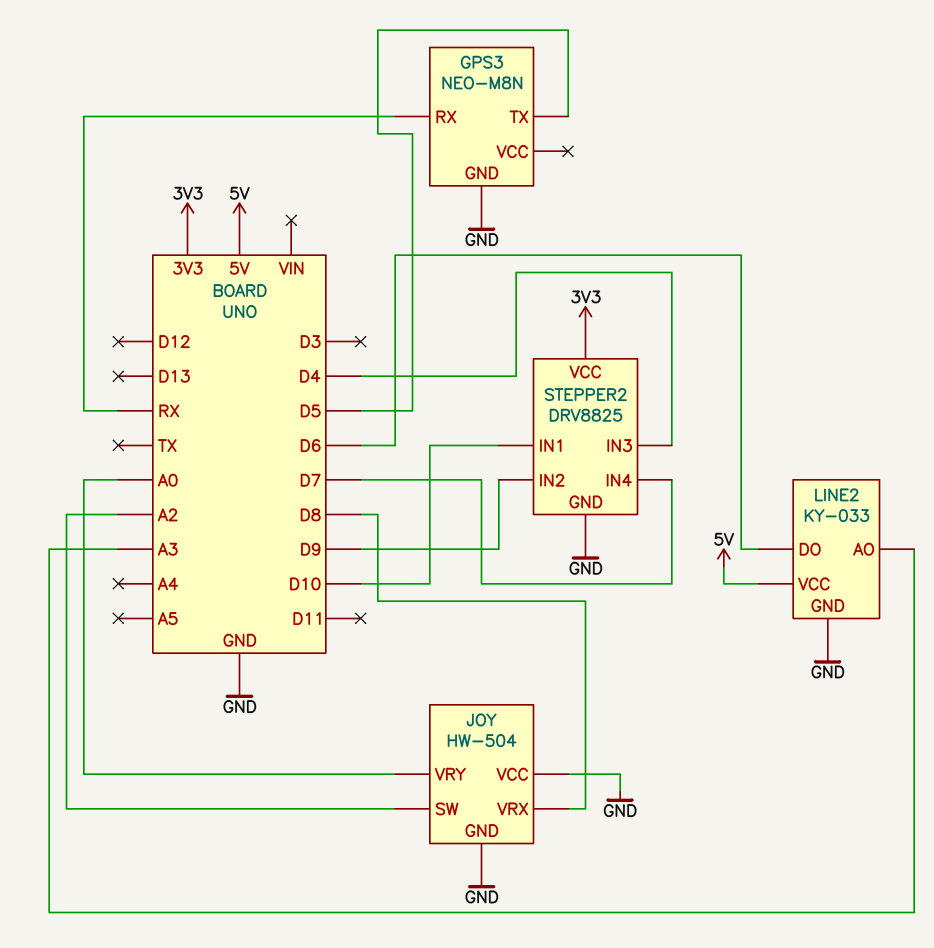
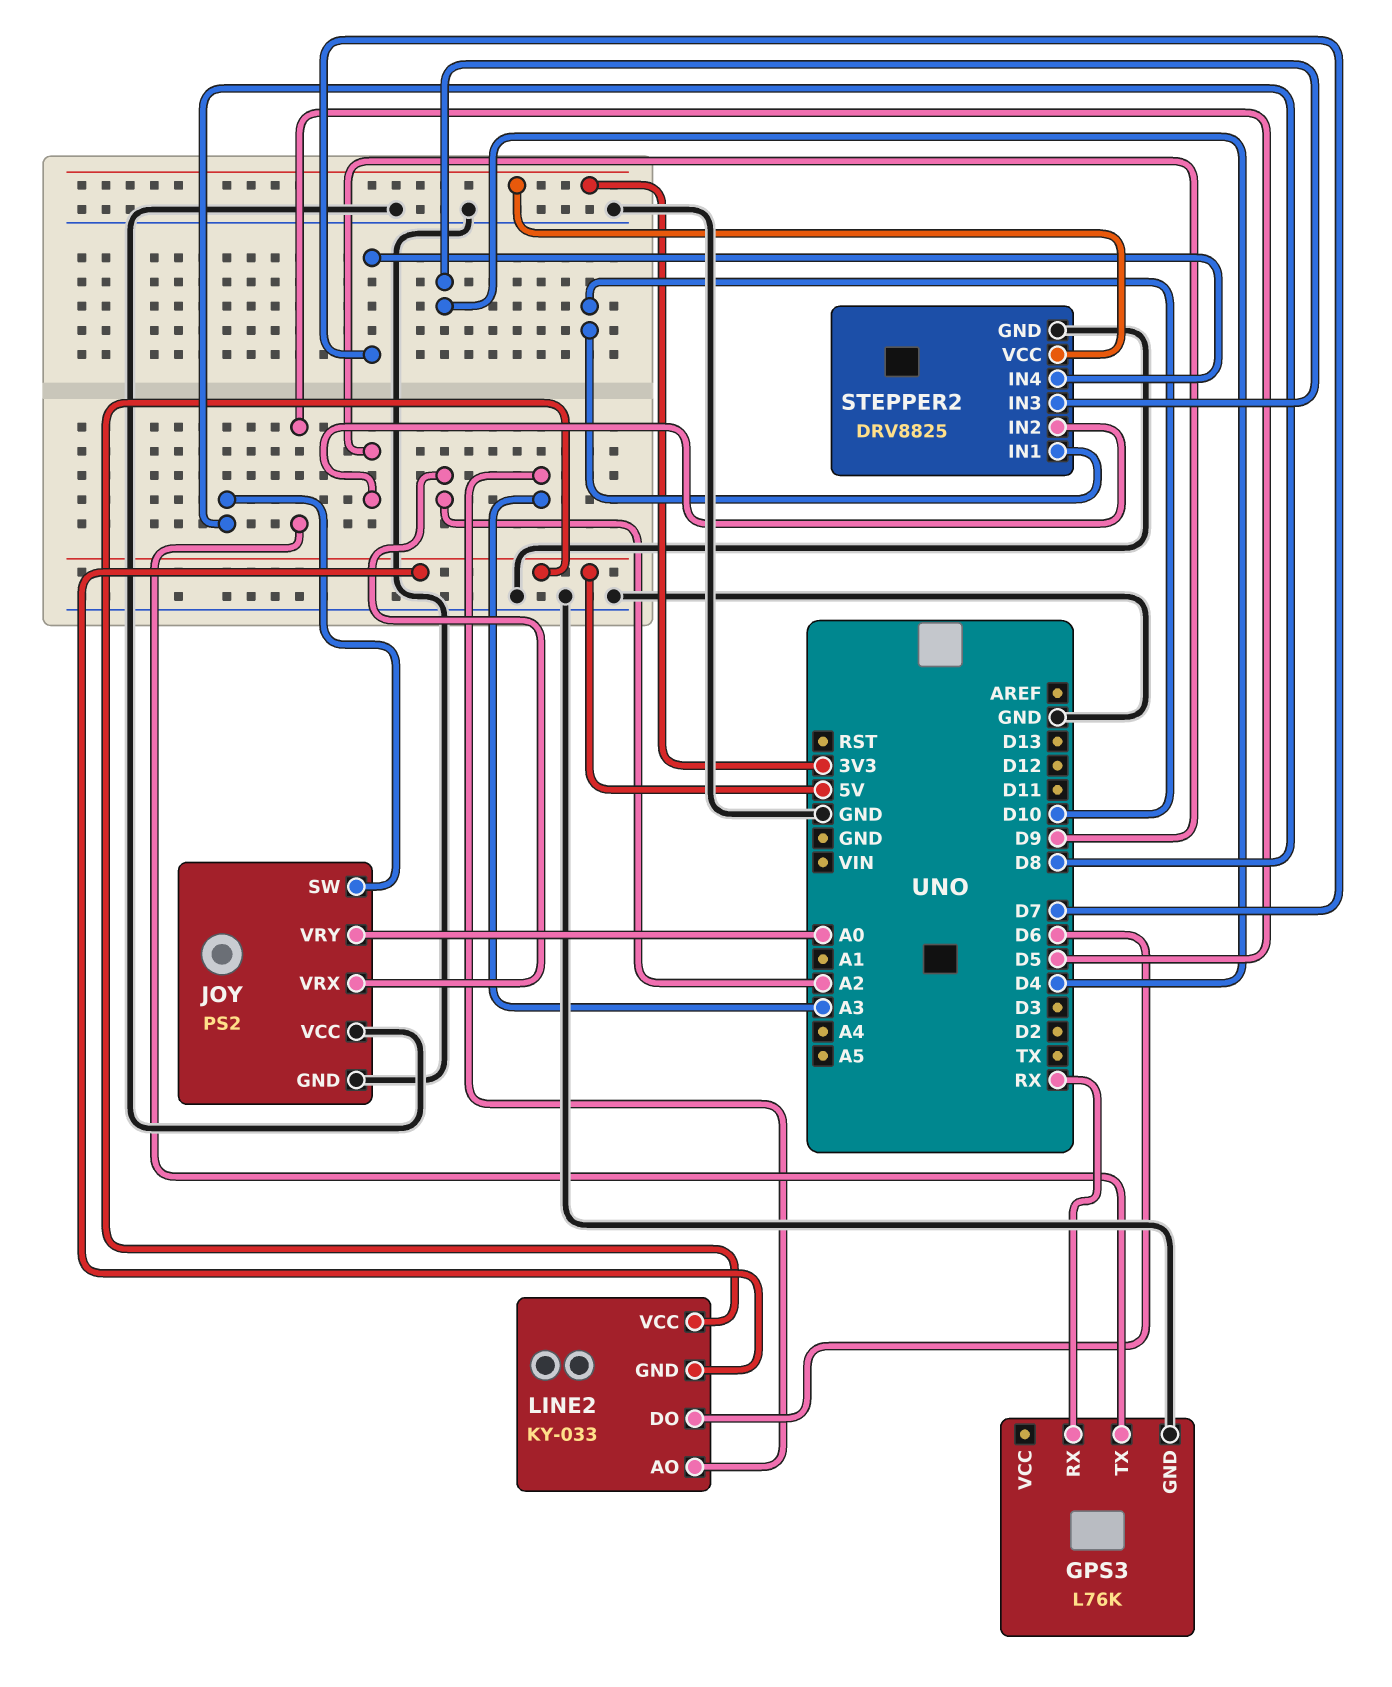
GPS3: NEO-M8N -> L76K
JOY: HW-504 -> PS2
JOY pin SW: A2 -> D8
JOY pin VRX: D8 -> A2
LINE2 pin GND: GND -> 5V

